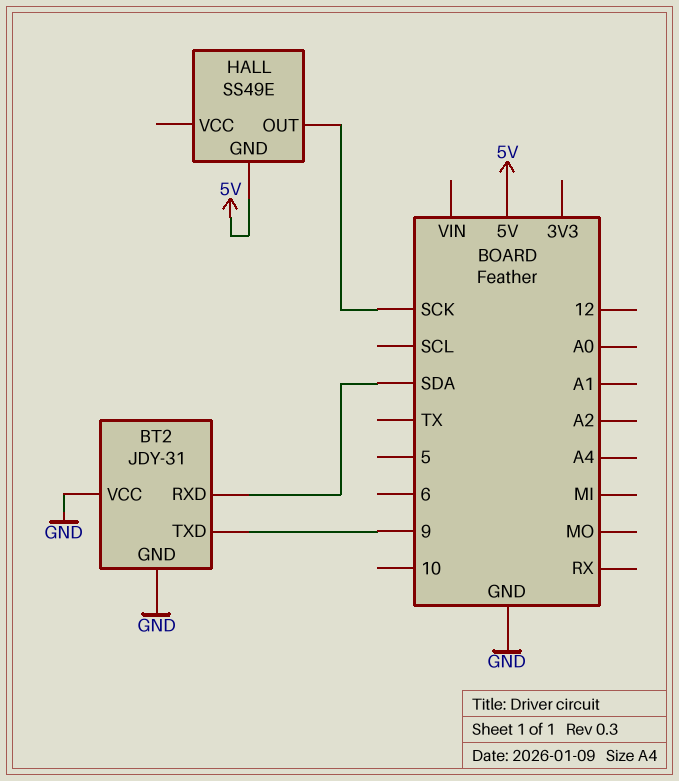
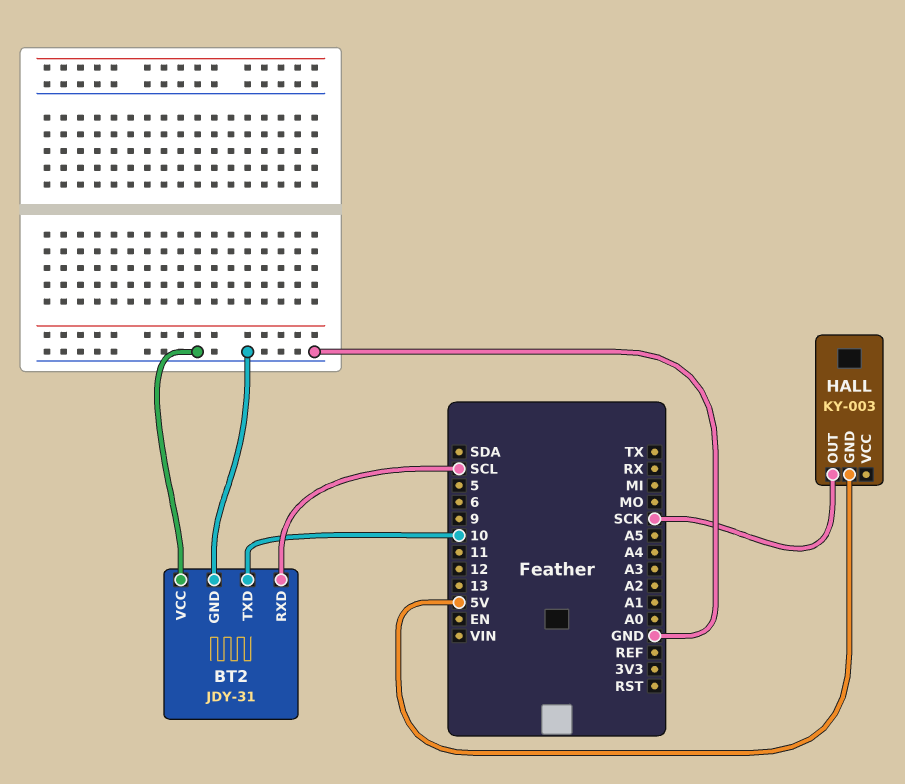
BT2 pin RXD: SDA -> SCL
BT2 pin TXD: 9 -> 10
HALL: SS49E -> KY-003

